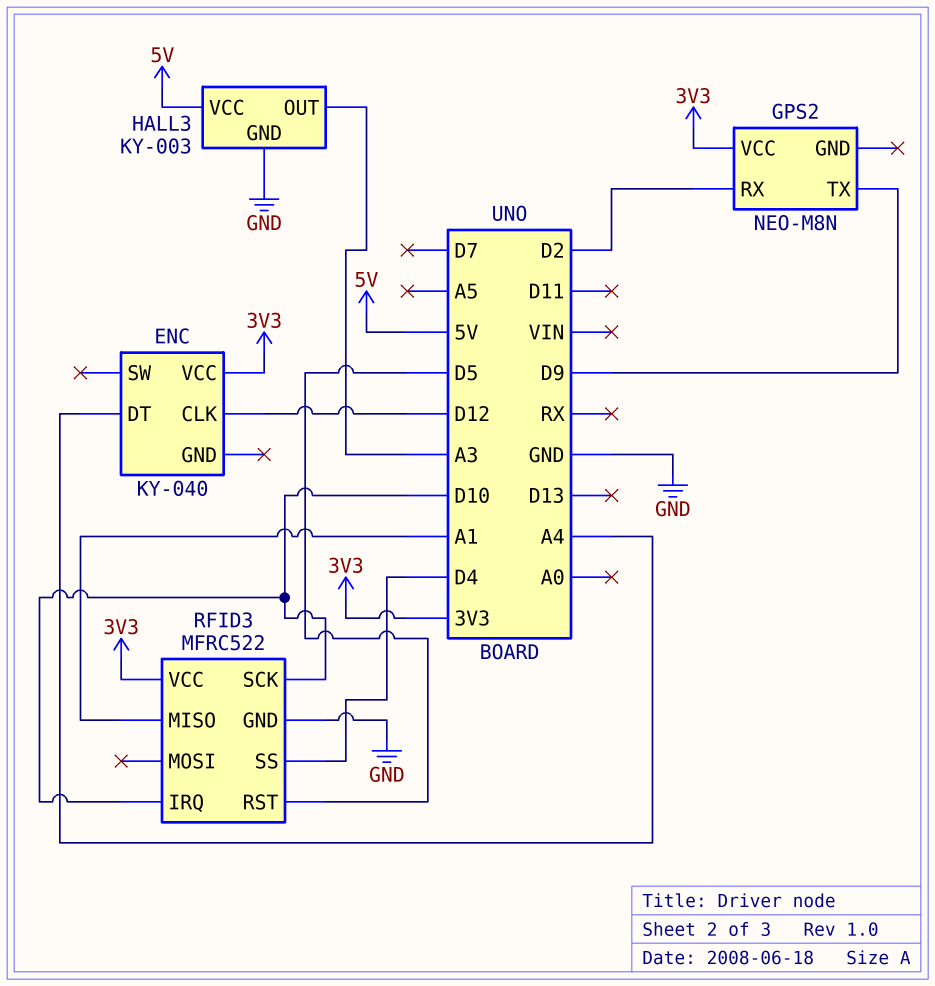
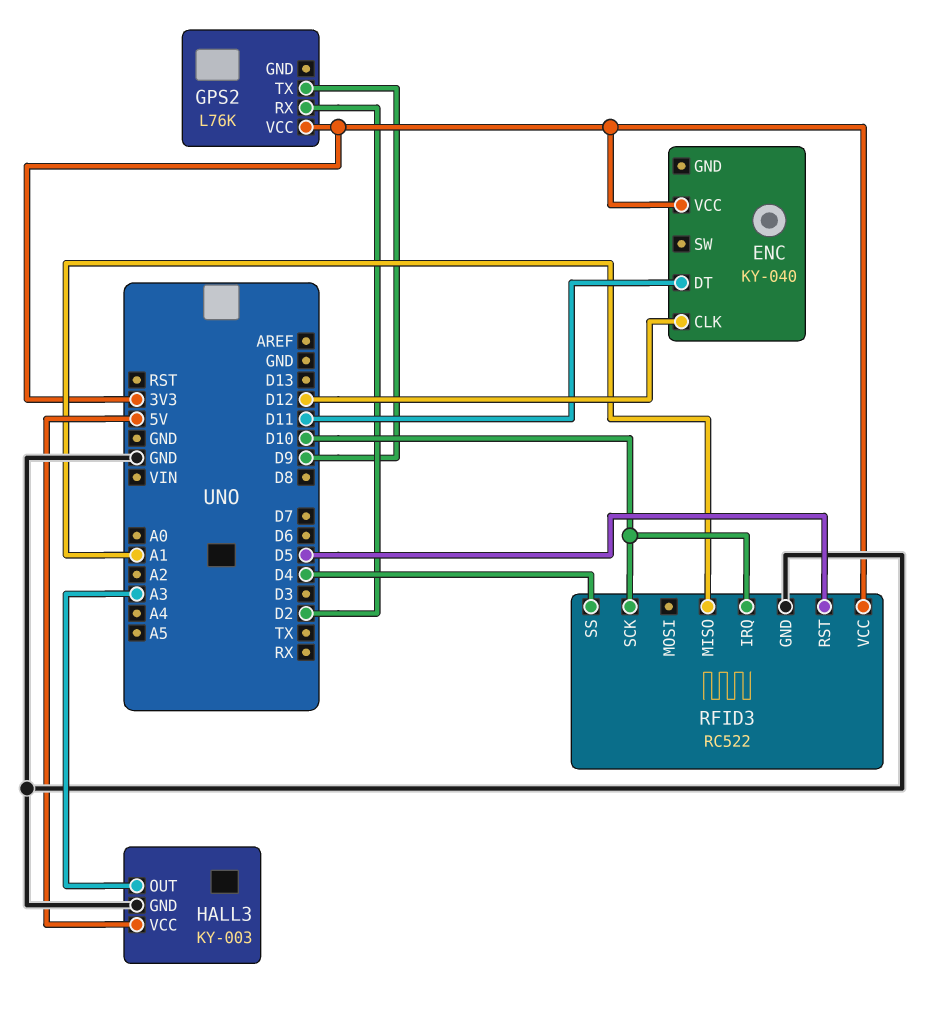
ENC pin DT: A4 -> D11
GPS2: NEO-M8N -> L76K
RFID3: MFRC522 -> RC522

